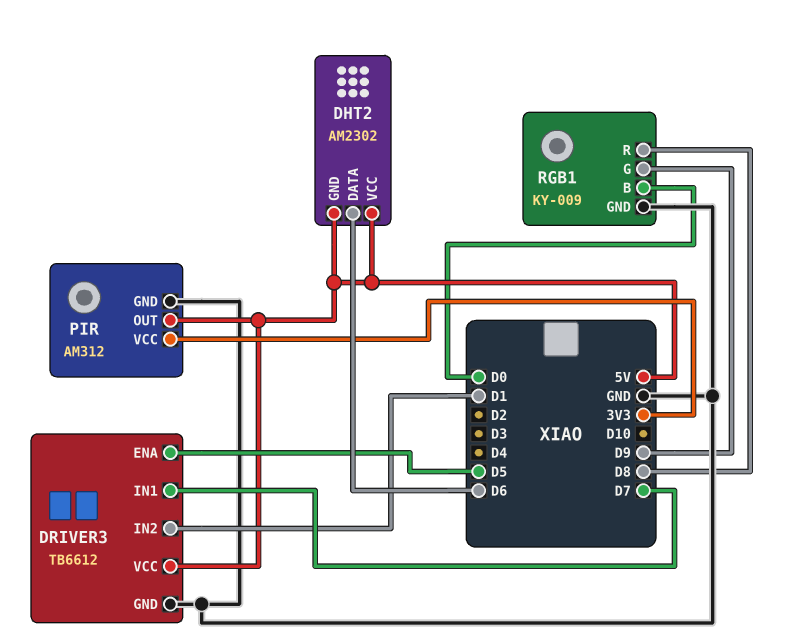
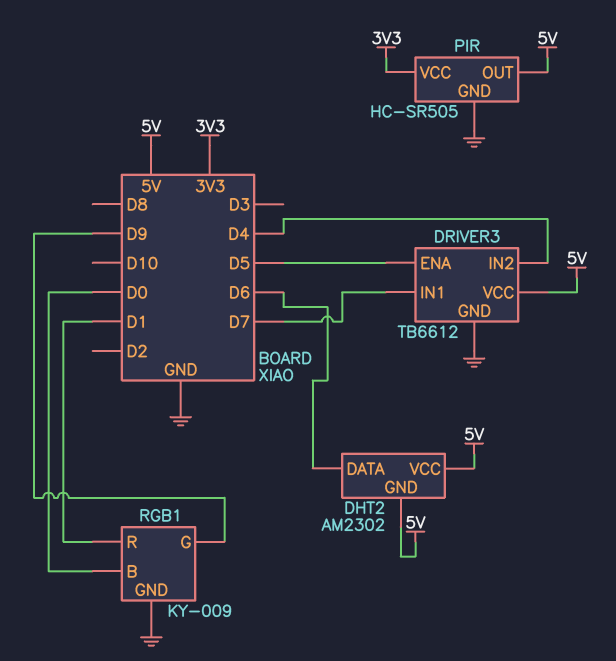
DRIVER3 pin IN2: D1 -> D4
PIR: AM312 -> HC-SR505
RGB1 pin R: D8 -> D1

